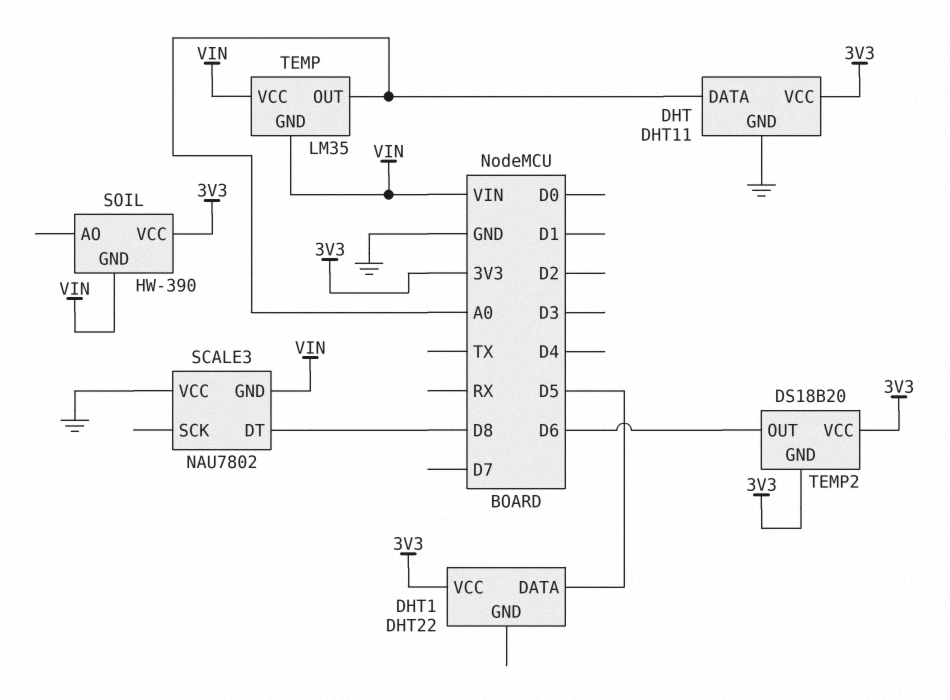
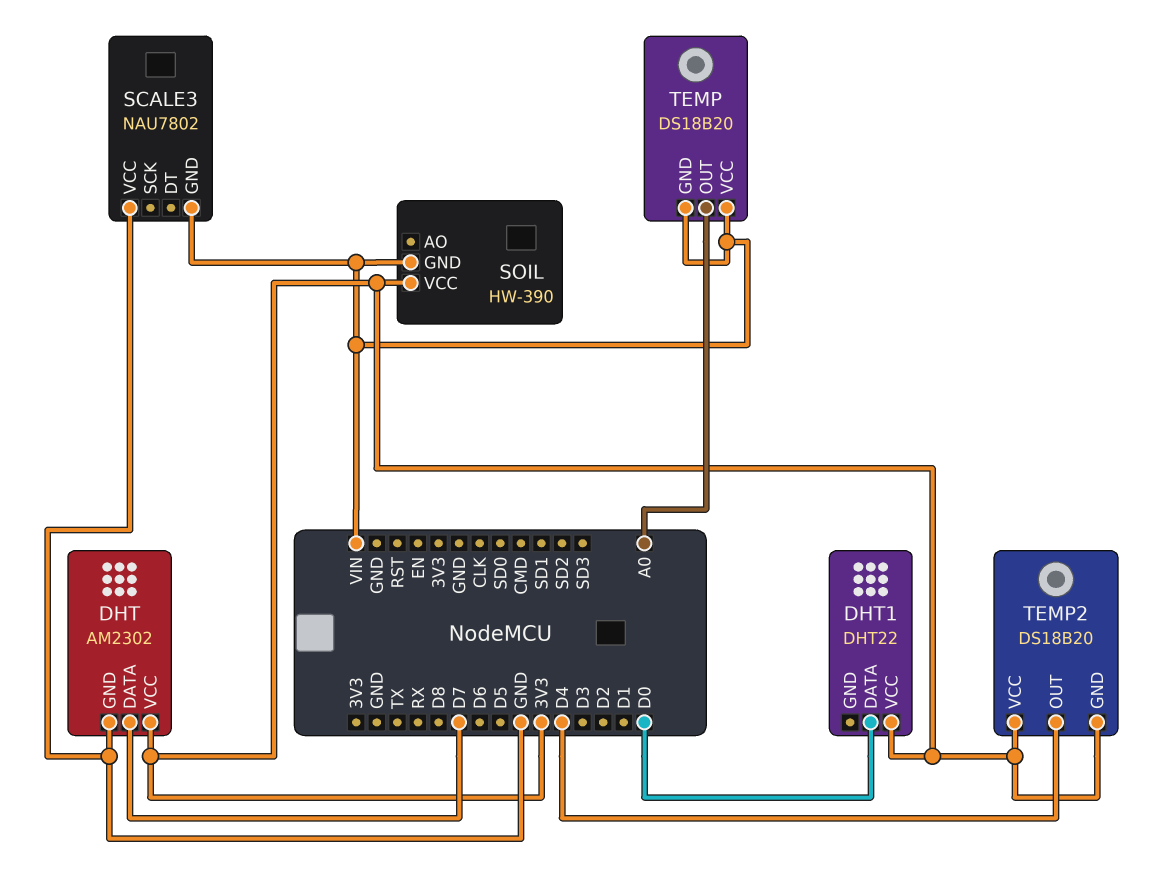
DHT: DHT11 -> AM2302
DHT pin DATA: A0 -> D7
DHT1 pin DATA: D5 -> D0
SCALE3 pin DT: D8 -> none
TEMP: LM35 -> DS18B20
TEMP2 pin OUT: D6 -> D4

